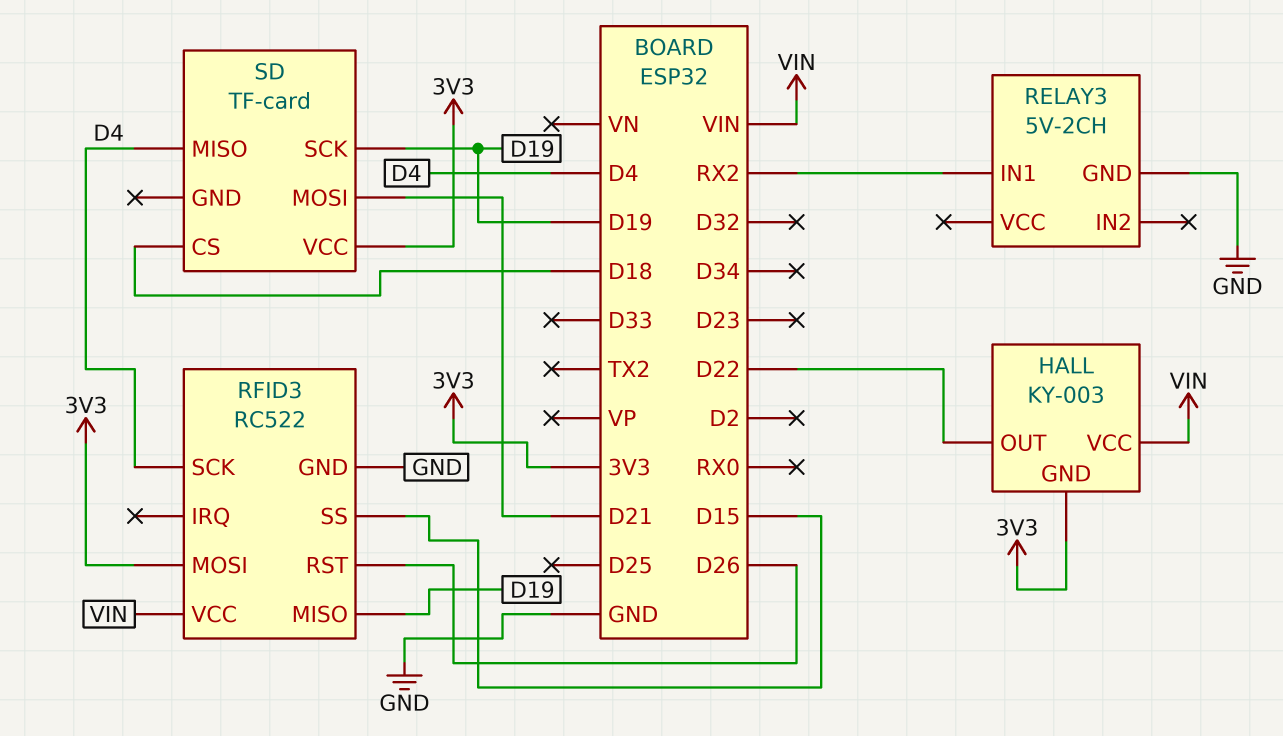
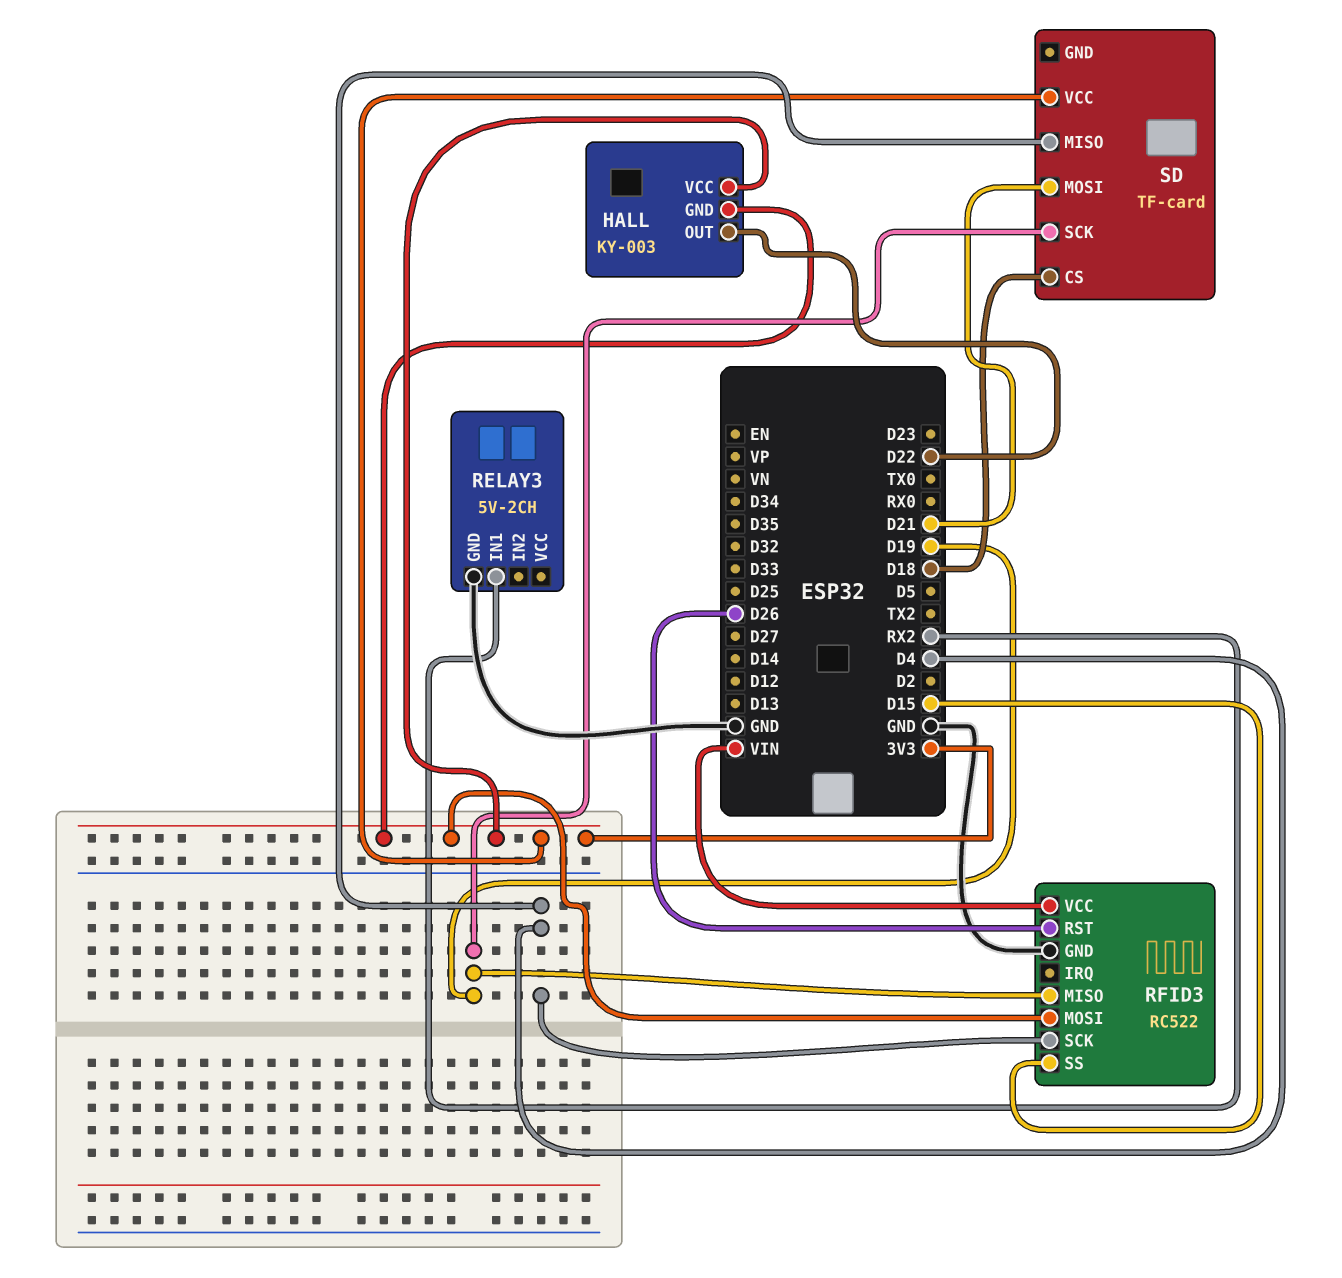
HALL pin VCC: VIN -> 3V3

